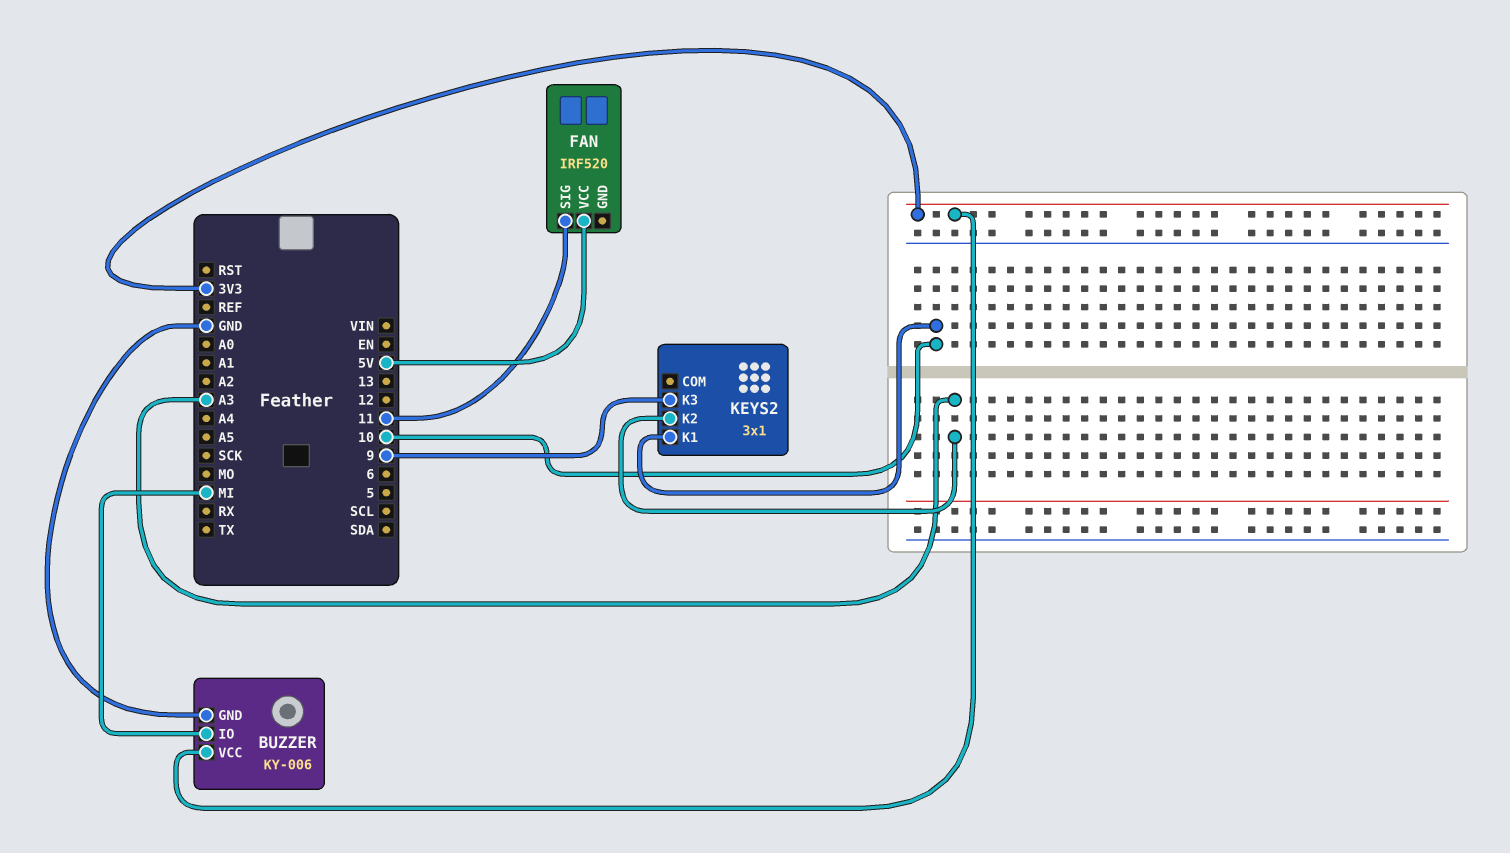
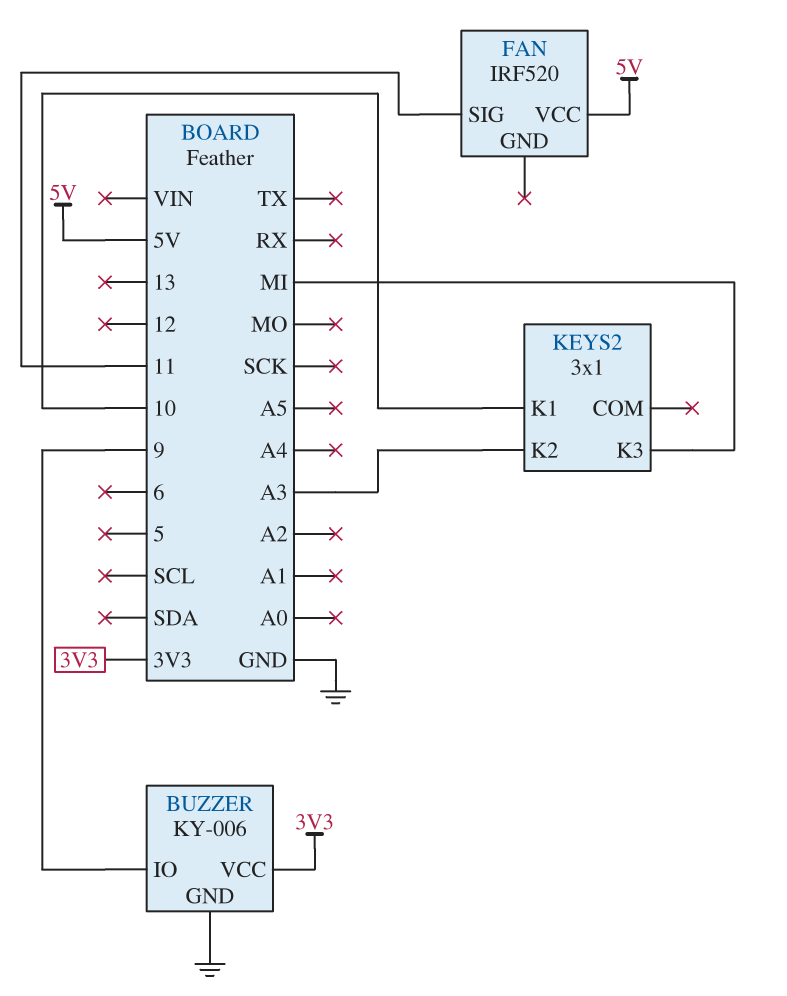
BUZZER pin IO: MI -> 9
KEYS2 pin K3: 9 -> MI

